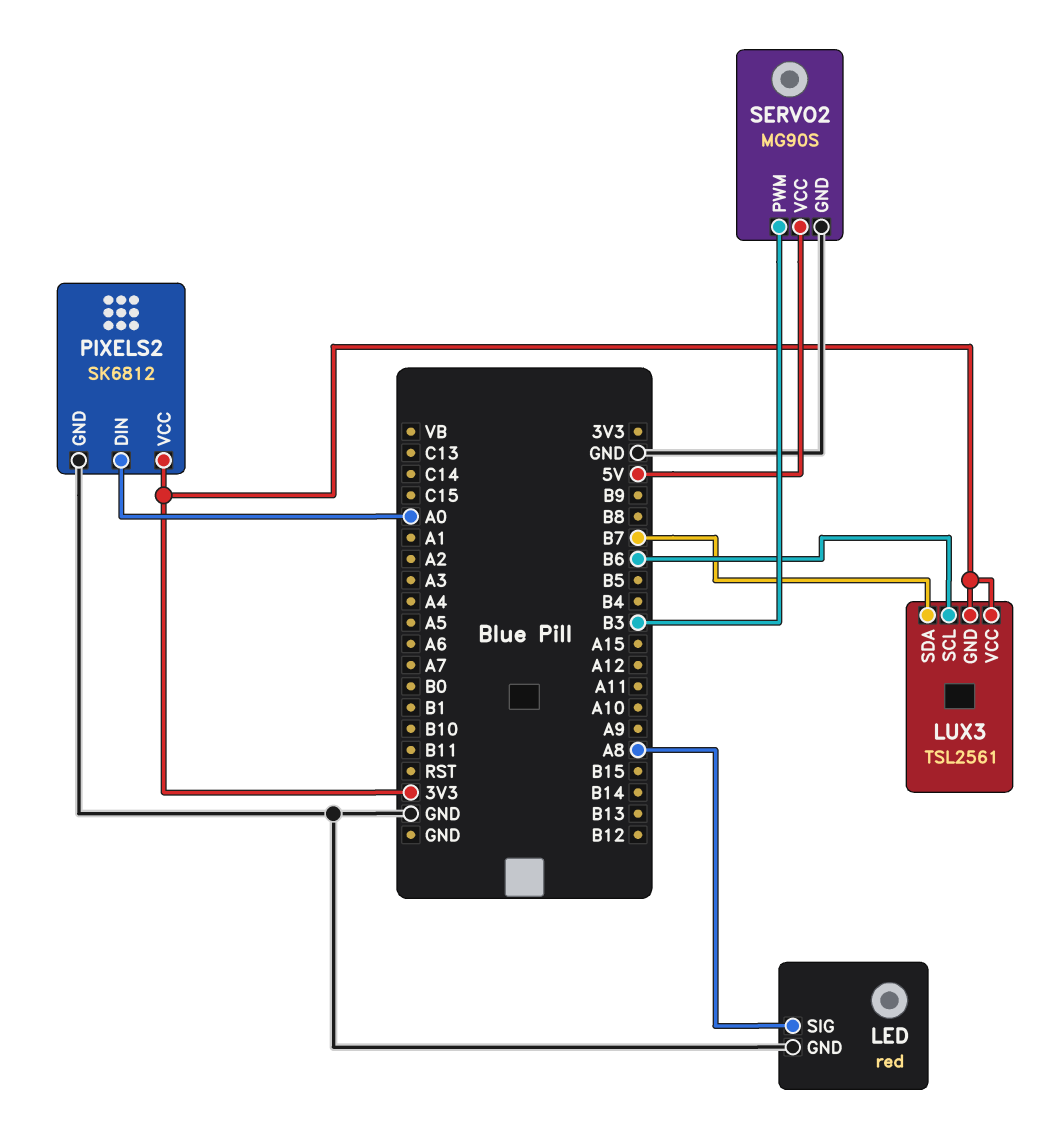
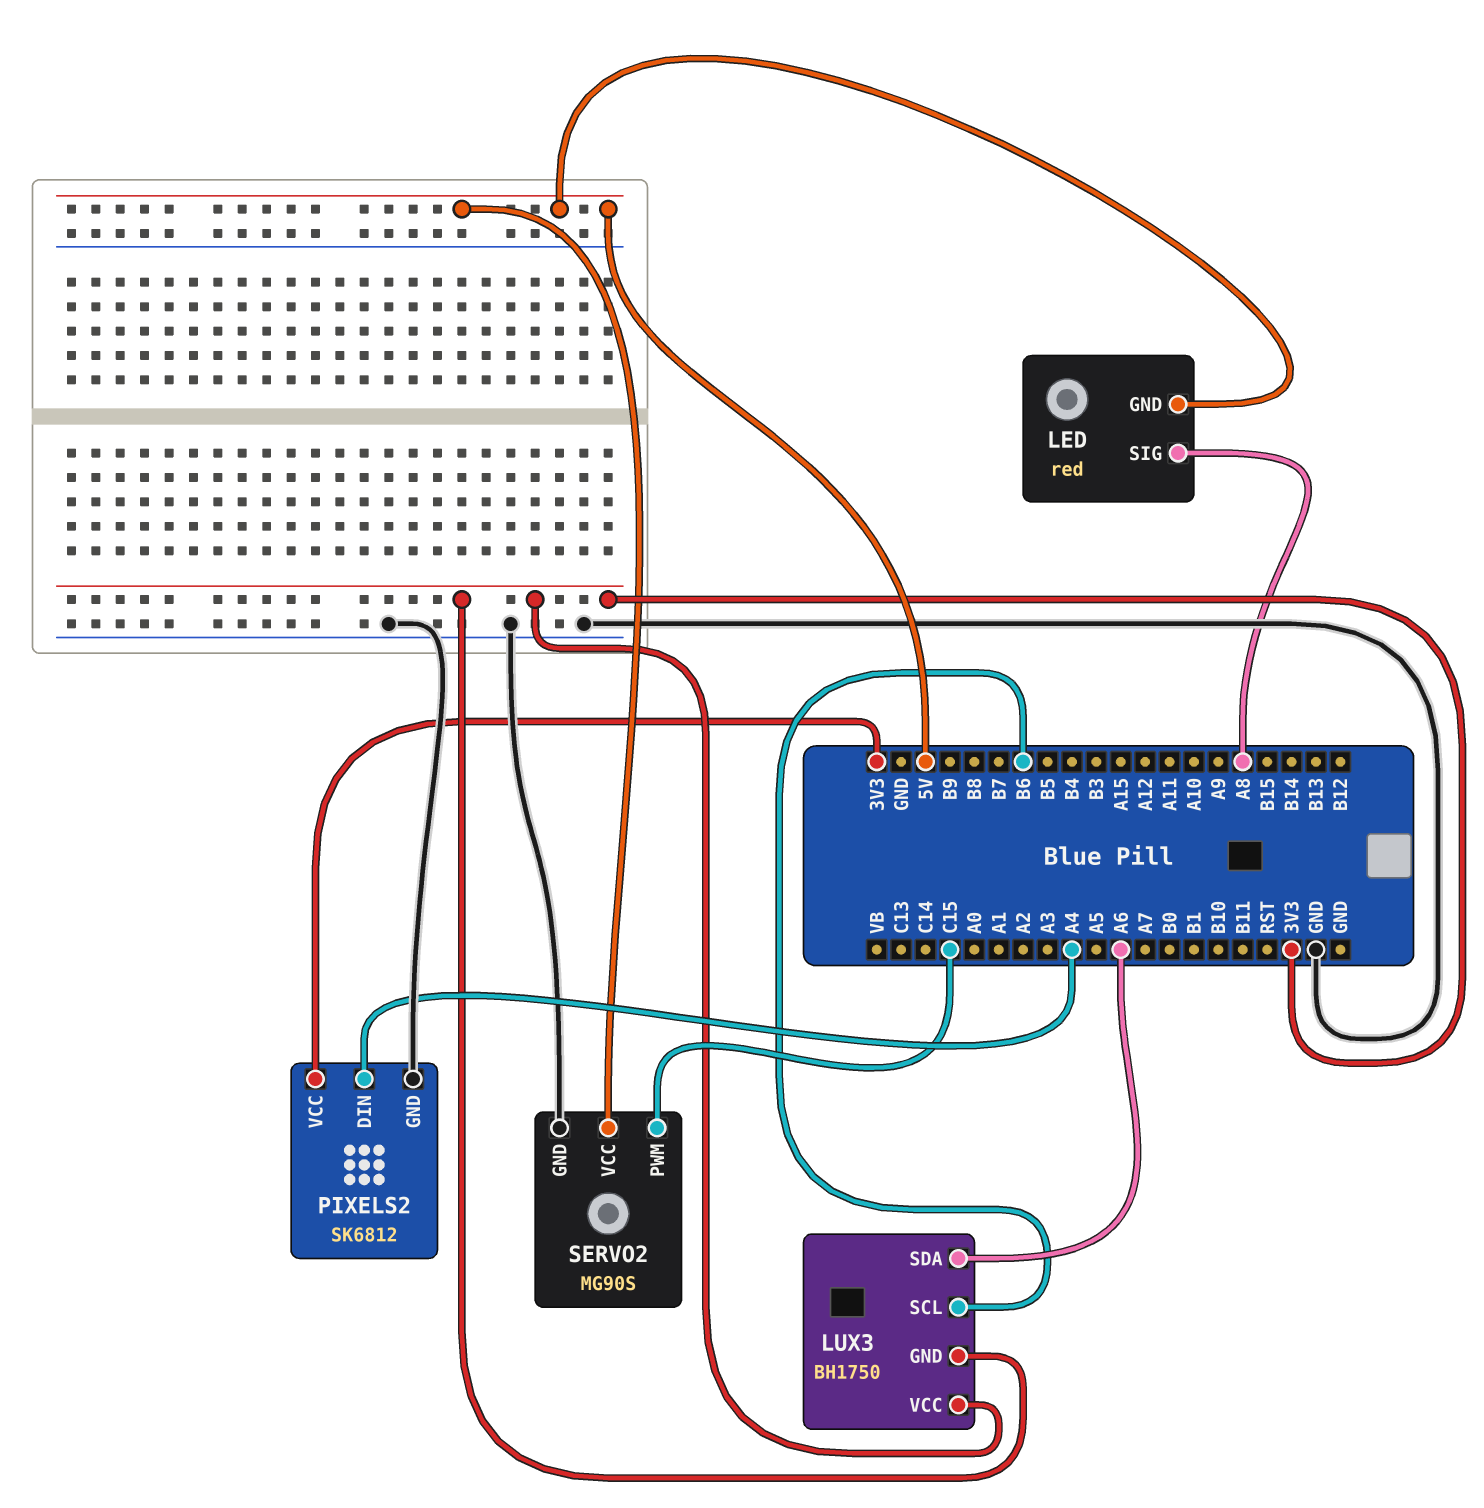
LED pin GND: GND -> 5V
LUX3: TSL2561 -> BH1750
LUX3 pin SDA: B7 -> A6
PIXELS2 pin DIN: A0 -> A4
SERVO2 pin PWM: B3 -> C15

